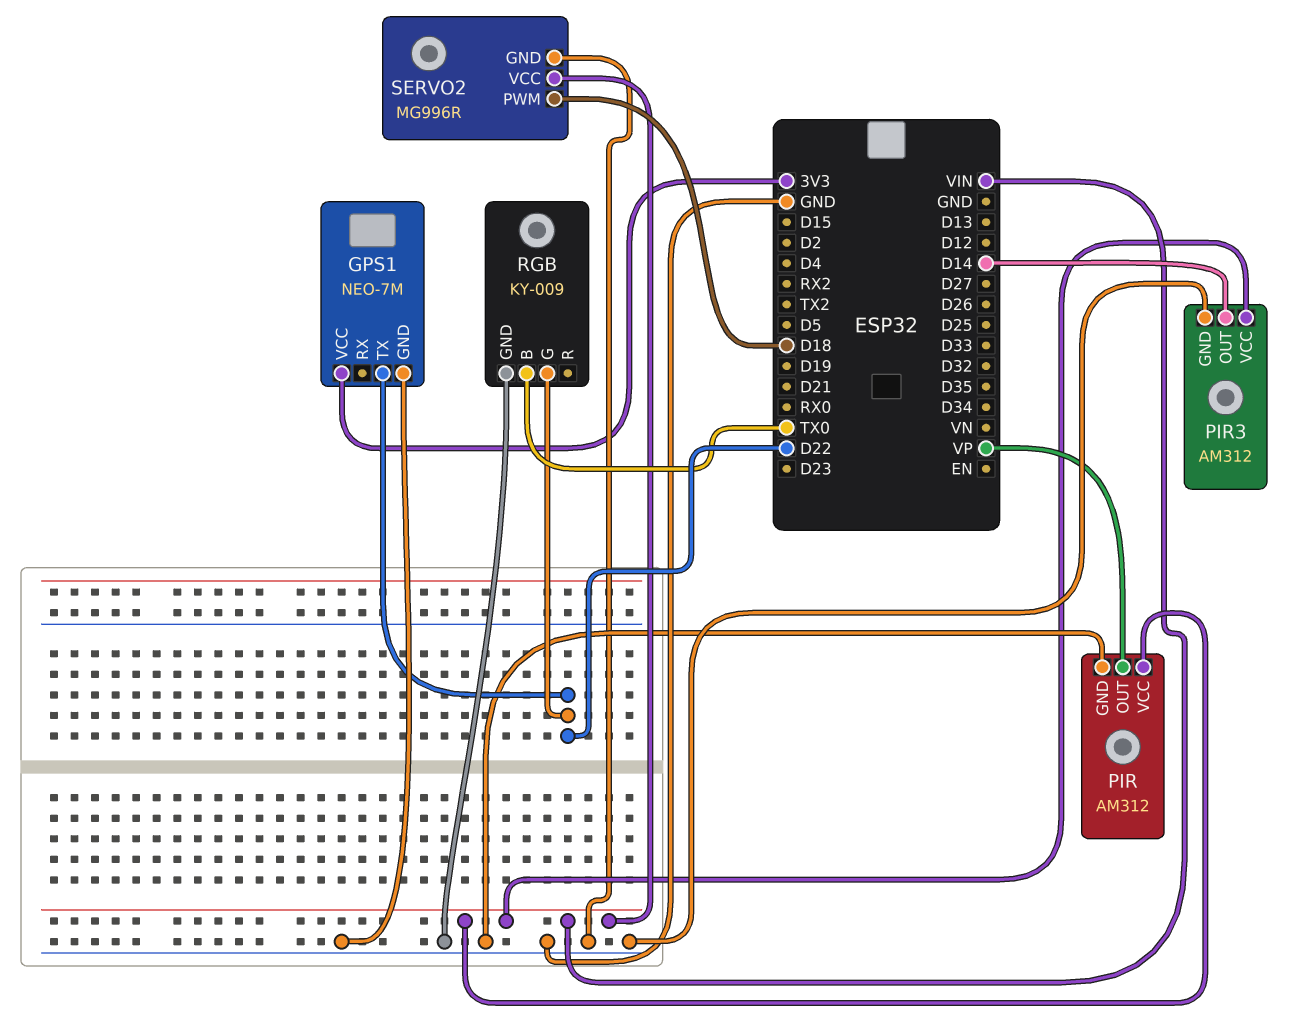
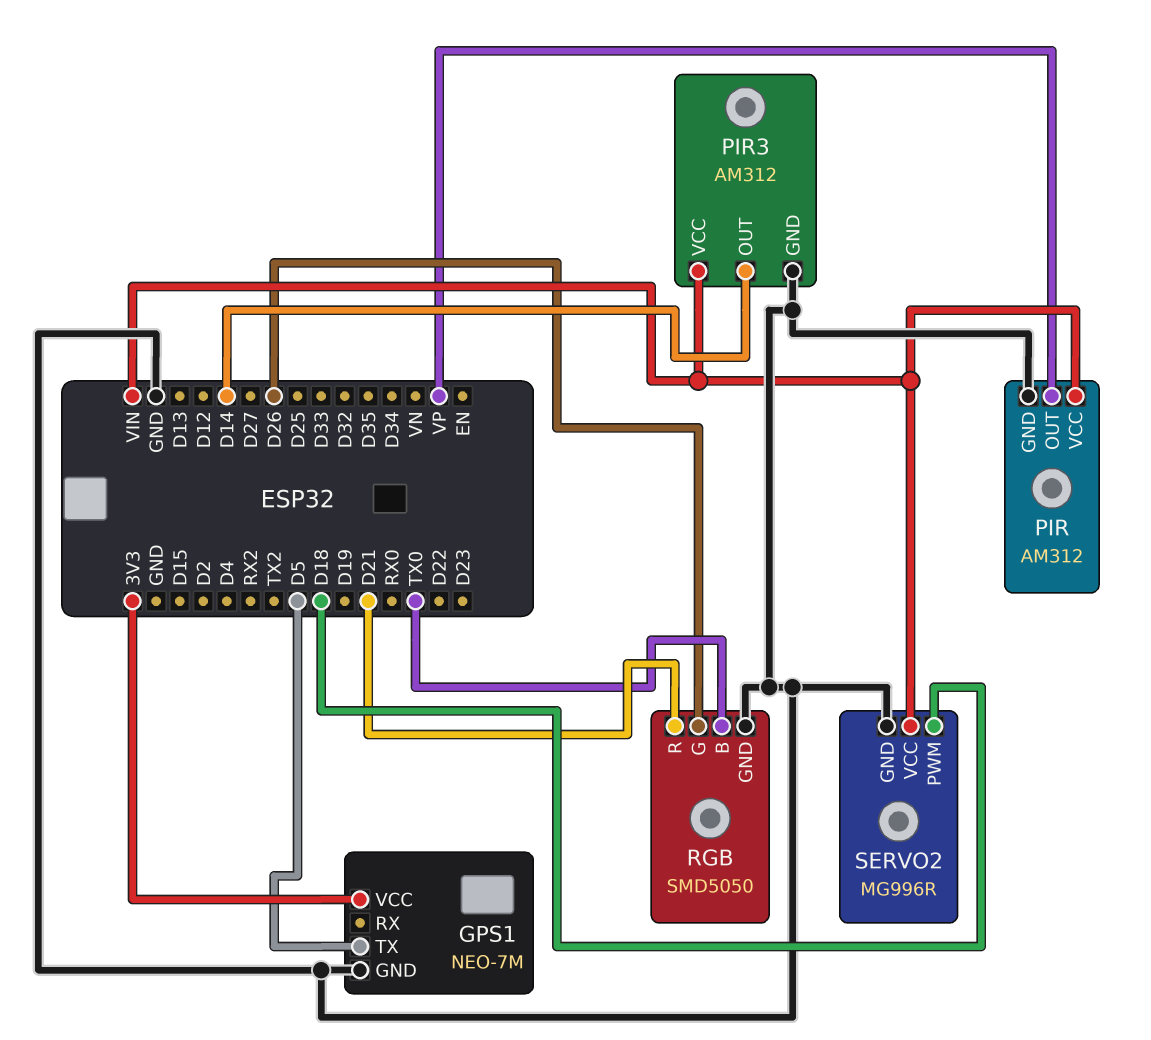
GPS1 pin TX: D22 -> D5
RGB: KY-009 -> SMD5050
RGB pin G: D22 -> D26
RGB pin R: none -> D21

